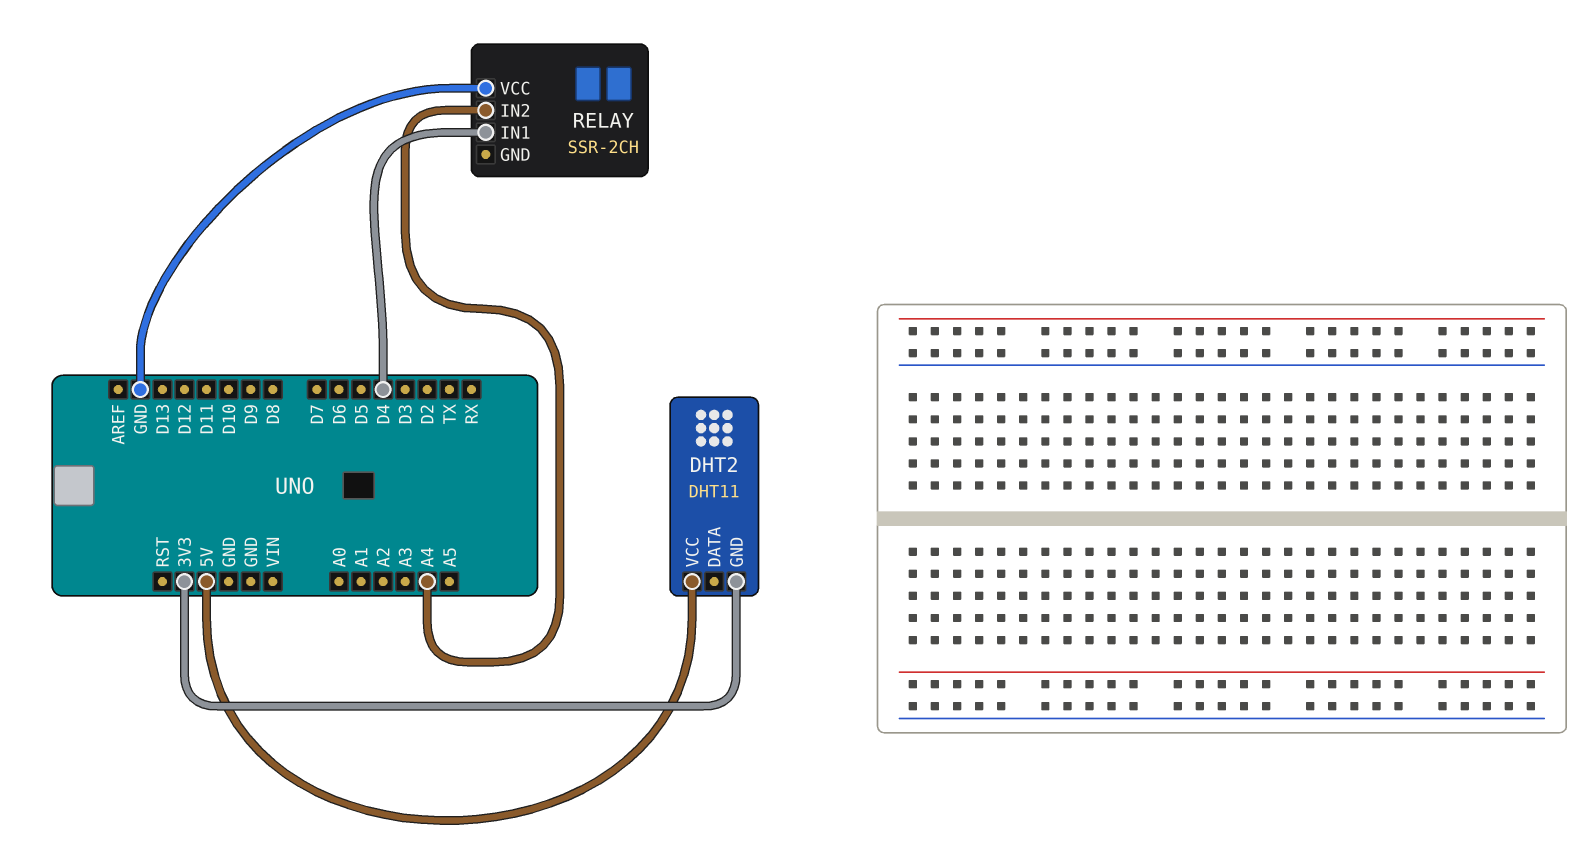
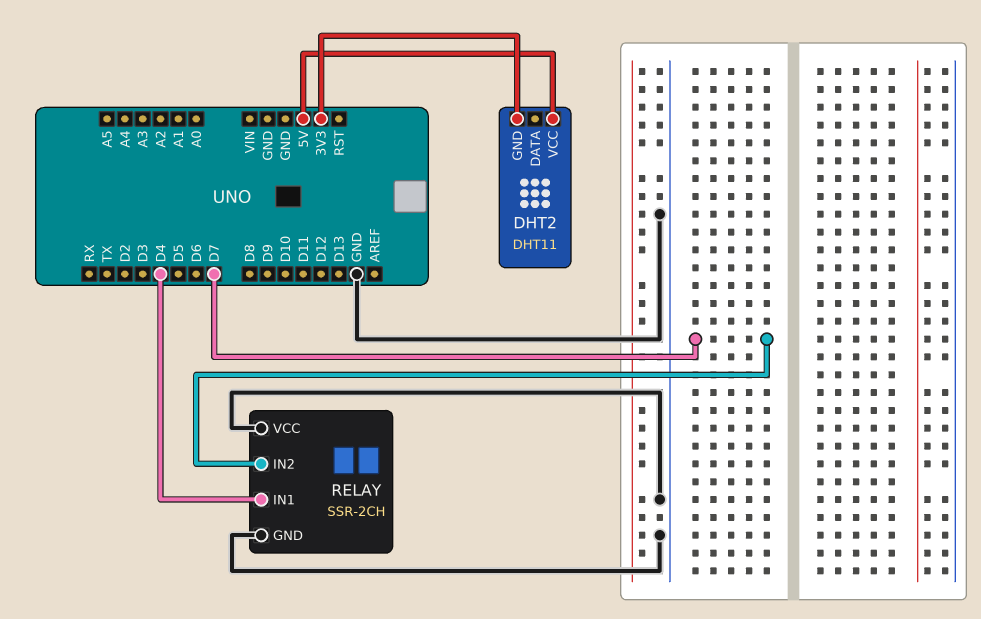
RELAY pin GND: none -> GND
RELAY pin IN2: A4 -> D7

